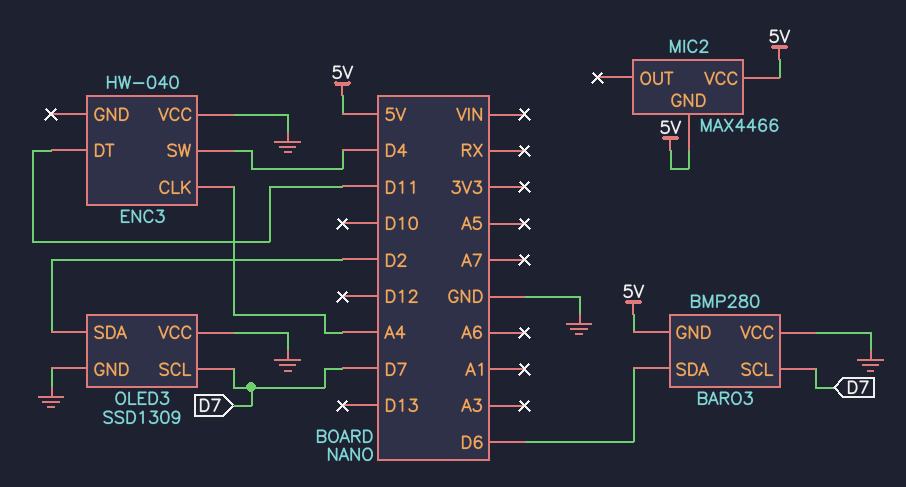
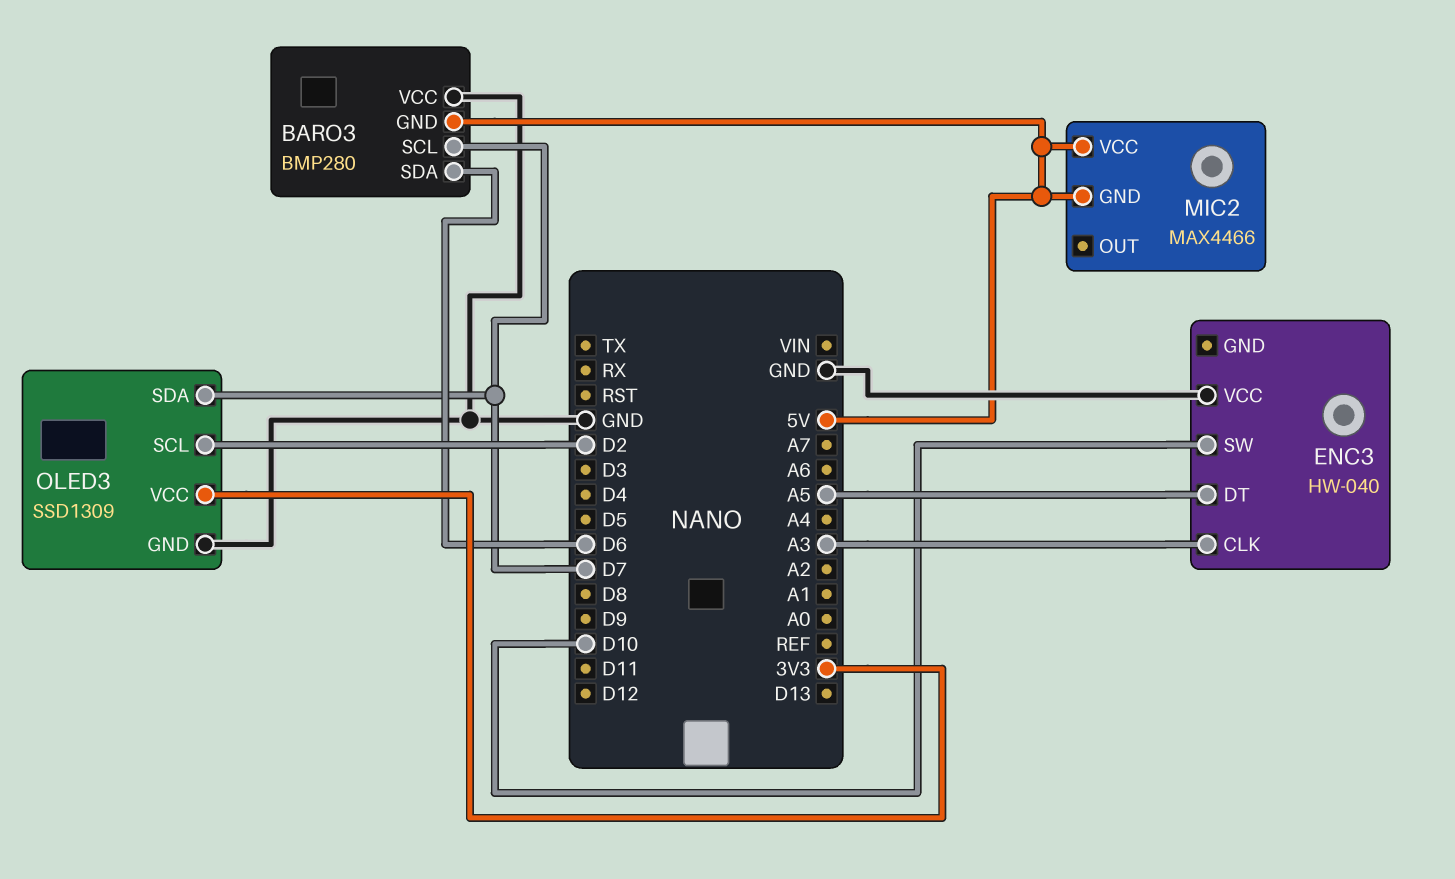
ENC3 pin CLK: A4 -> A3
ENC3 pin DT: D11 -> A5
ENC3 pin SW: D4 -> D10
OLED3 pin SCL: D7 -> D2
OLED3 pin SDA: D2 -> D7
OLED3 pin VCC: GND -> 3V3

